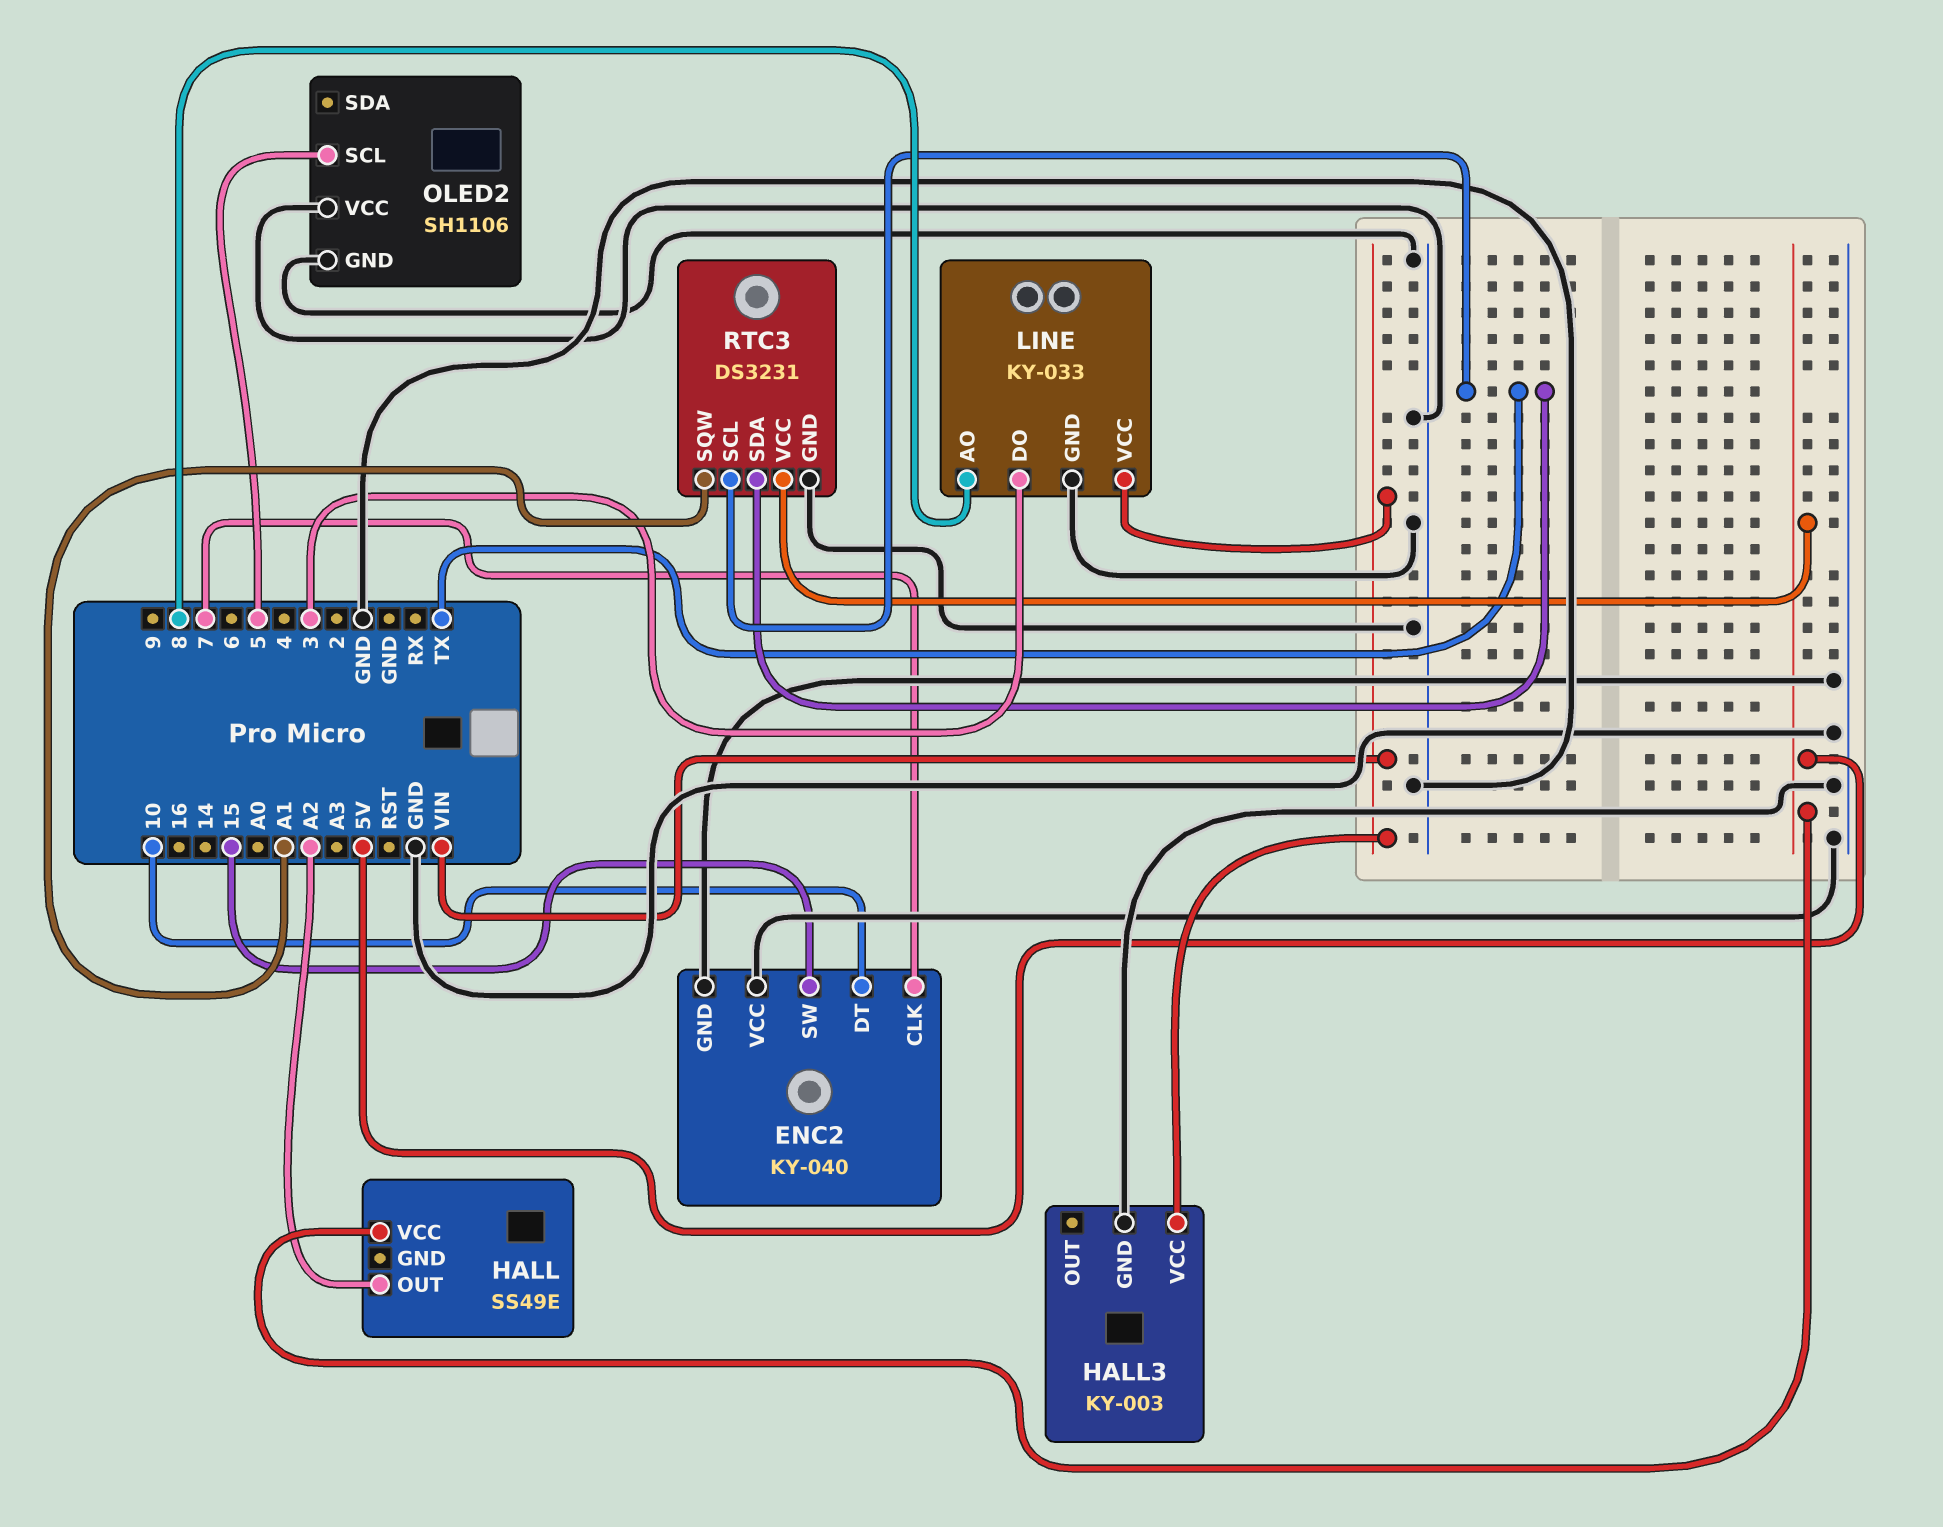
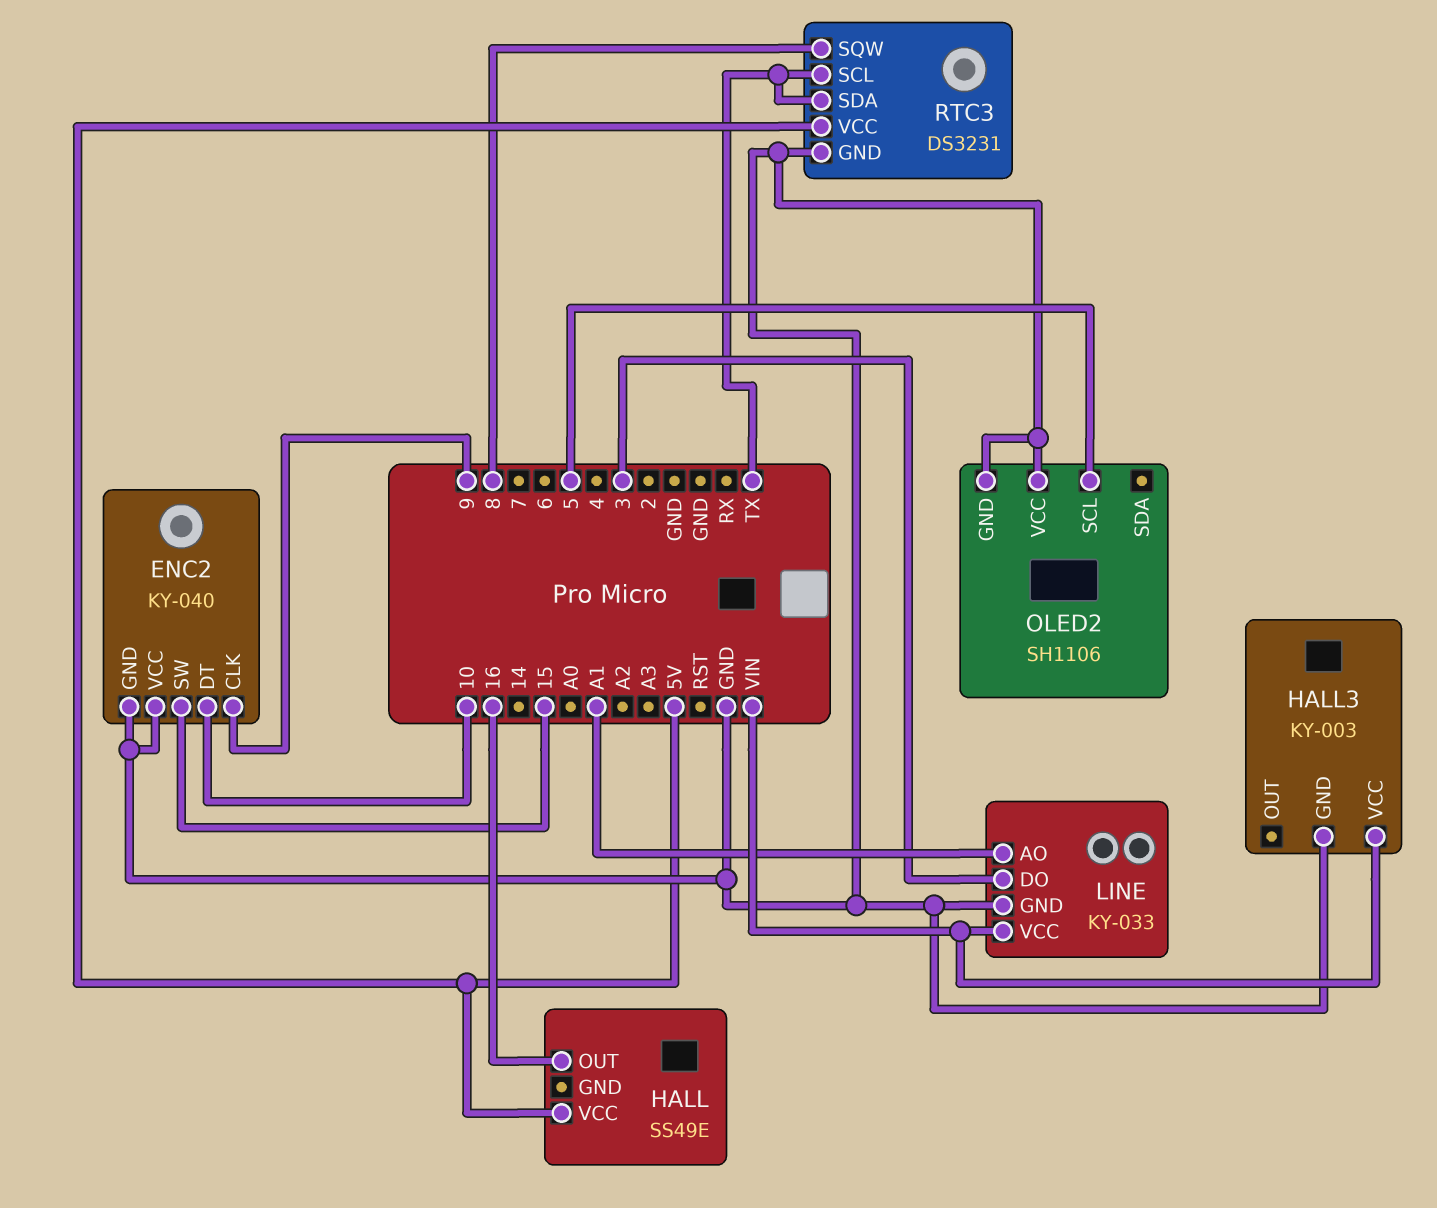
ENC2 pin CLK: 7 -> 9
HALL pin OUT: A2 -> 16
LINE pin AO: 8 -> A1
RTC3 pin SQW: A1 -> 8

